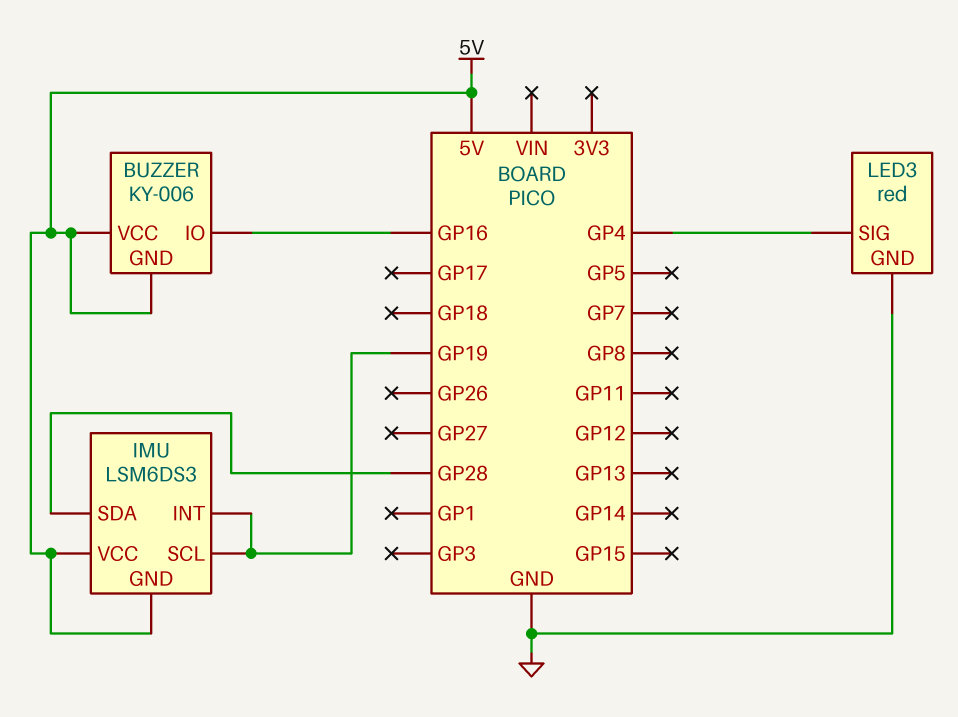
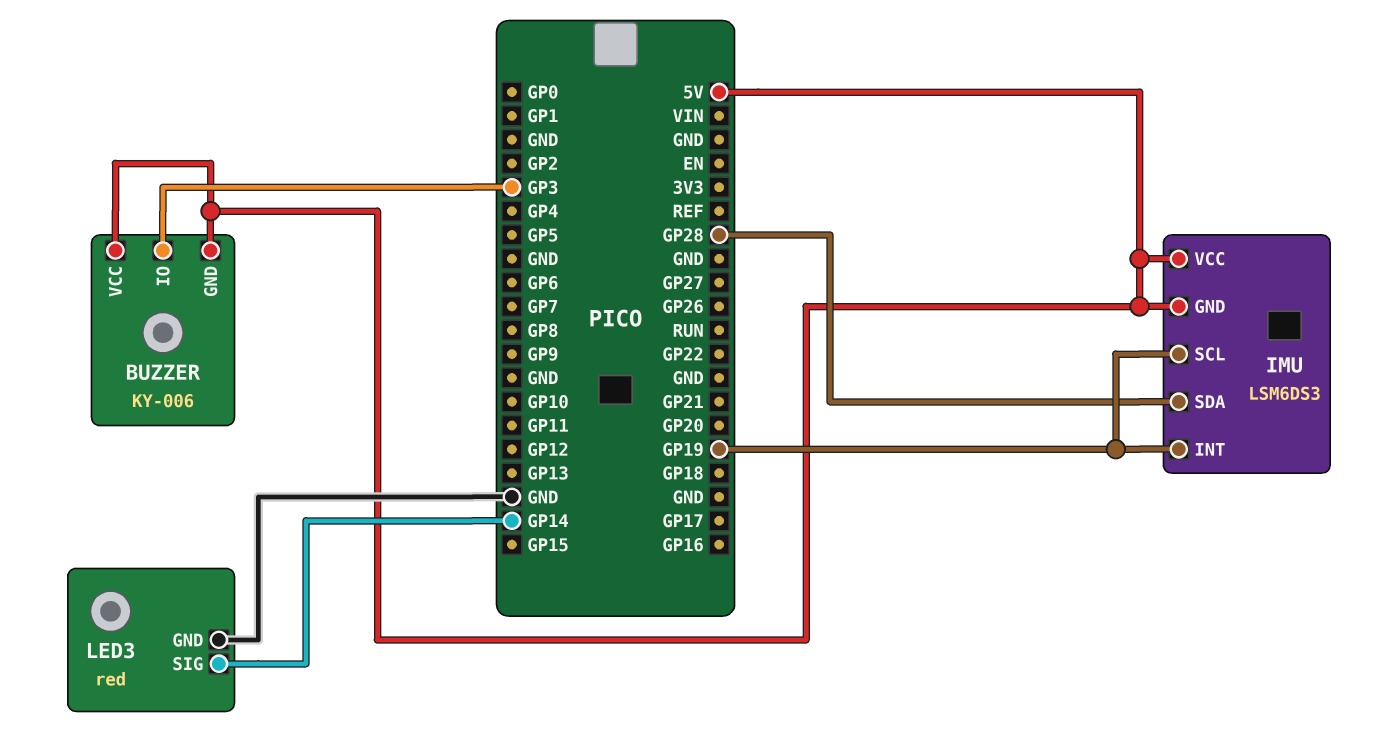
BUZZER pin IO: GP16 -> GP3
LED3 pin SIG: GP4 -> GP14

